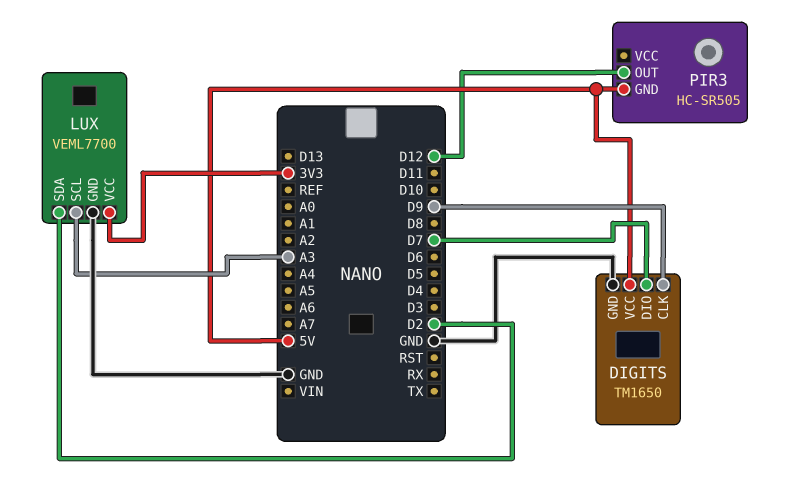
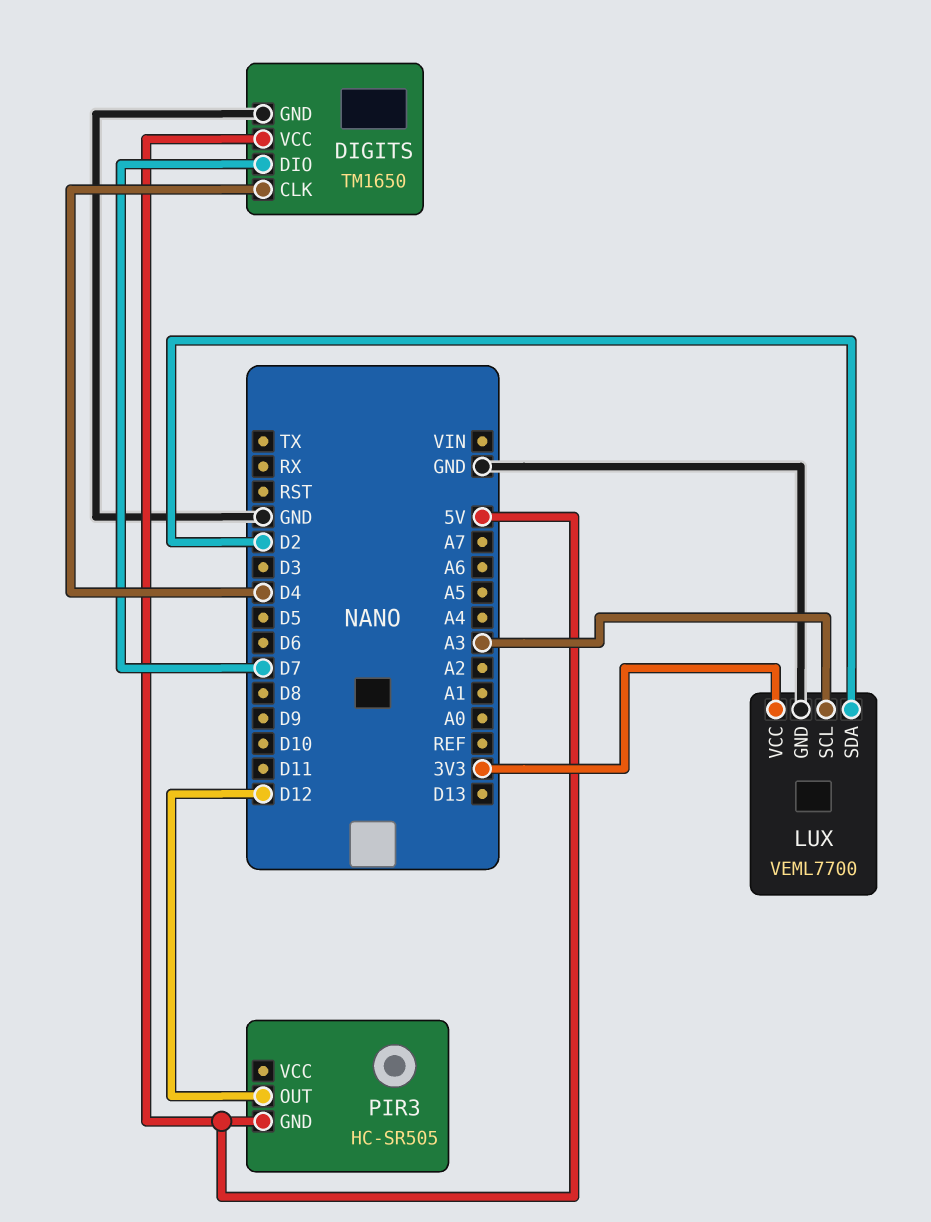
DIGITS pin CLK: D9 -> D4

